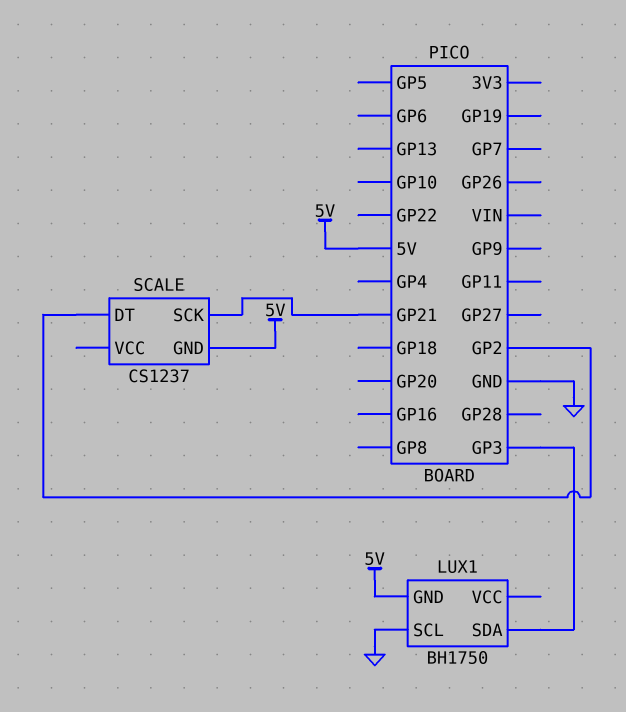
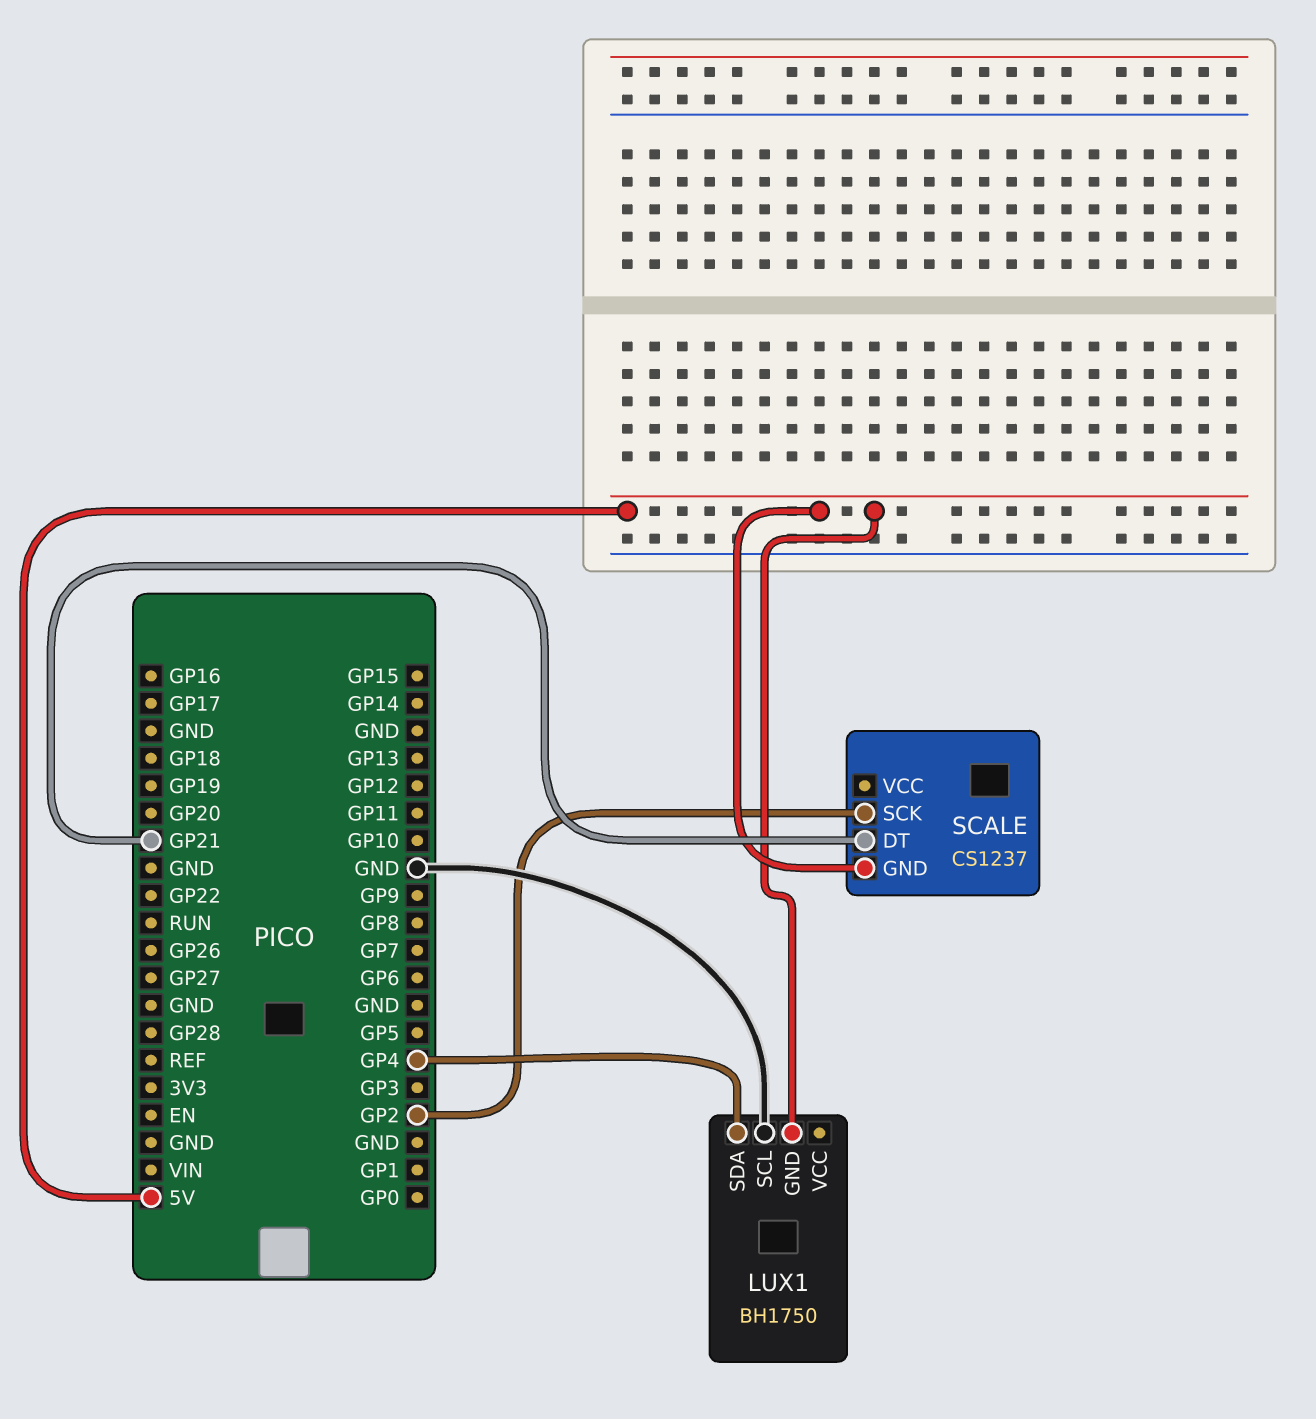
LUX1 pin SDA: GP3 -> GP4
SCALE pin DT: GP2 -> GP21
SCALE pin SCK: GP21 -> GP2

